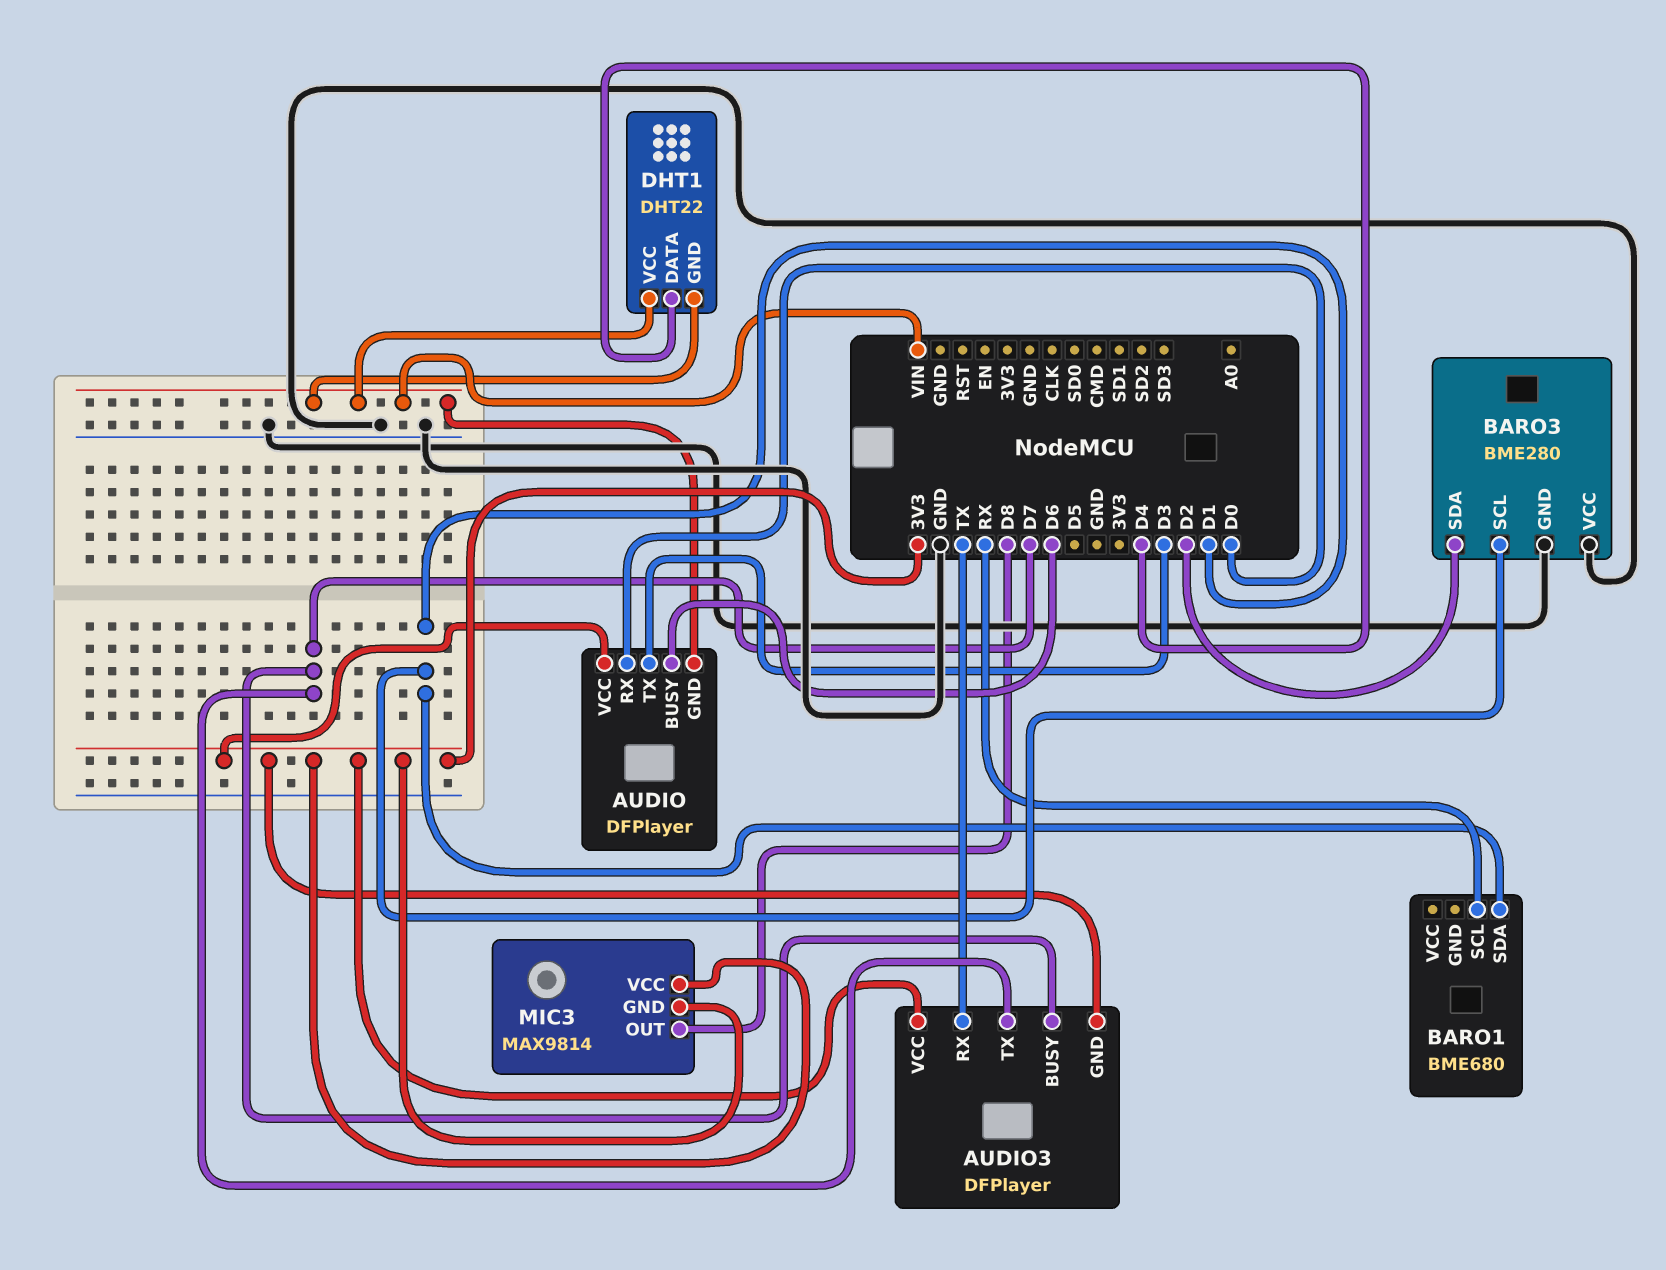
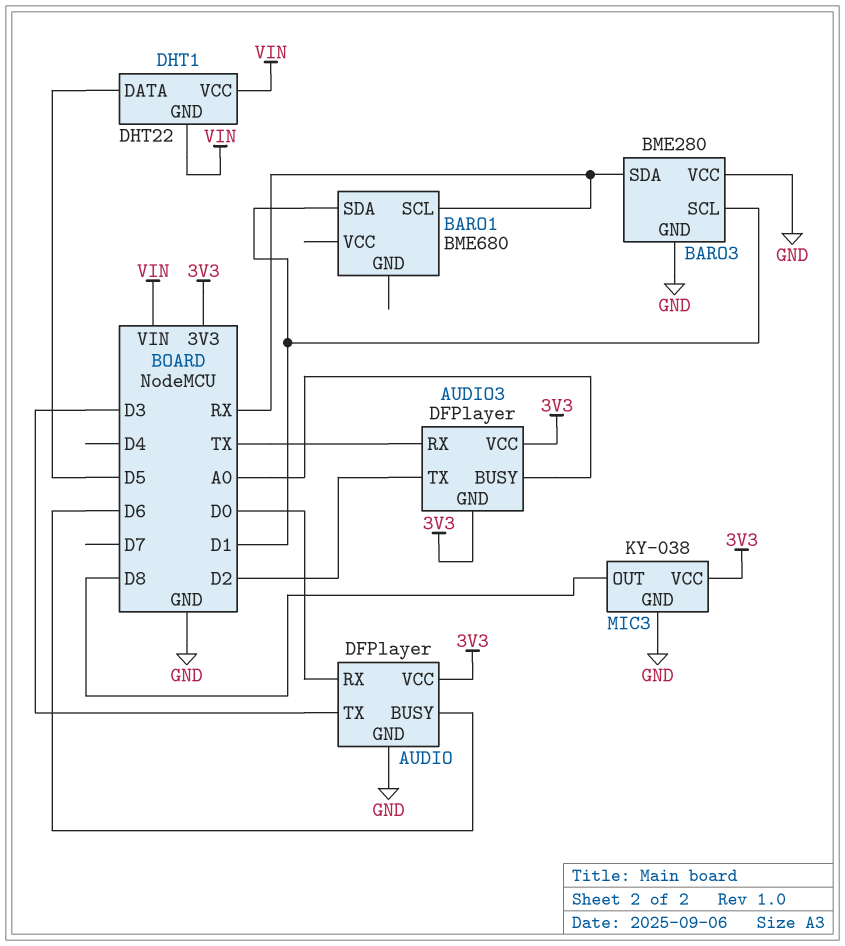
AUDIO pin GND: VIN -> GND
AUDIO3 pin BUSY: D7 -> A0
AUDIO3 pin TX: D7 -> D2
BARO3 pin SDA: D2 -> RX
DHT1 pin DATA: D4 -> D5
MIC3: MAX9814 -> KY-038
MIC3 pin GND: 3V3 -> GND

